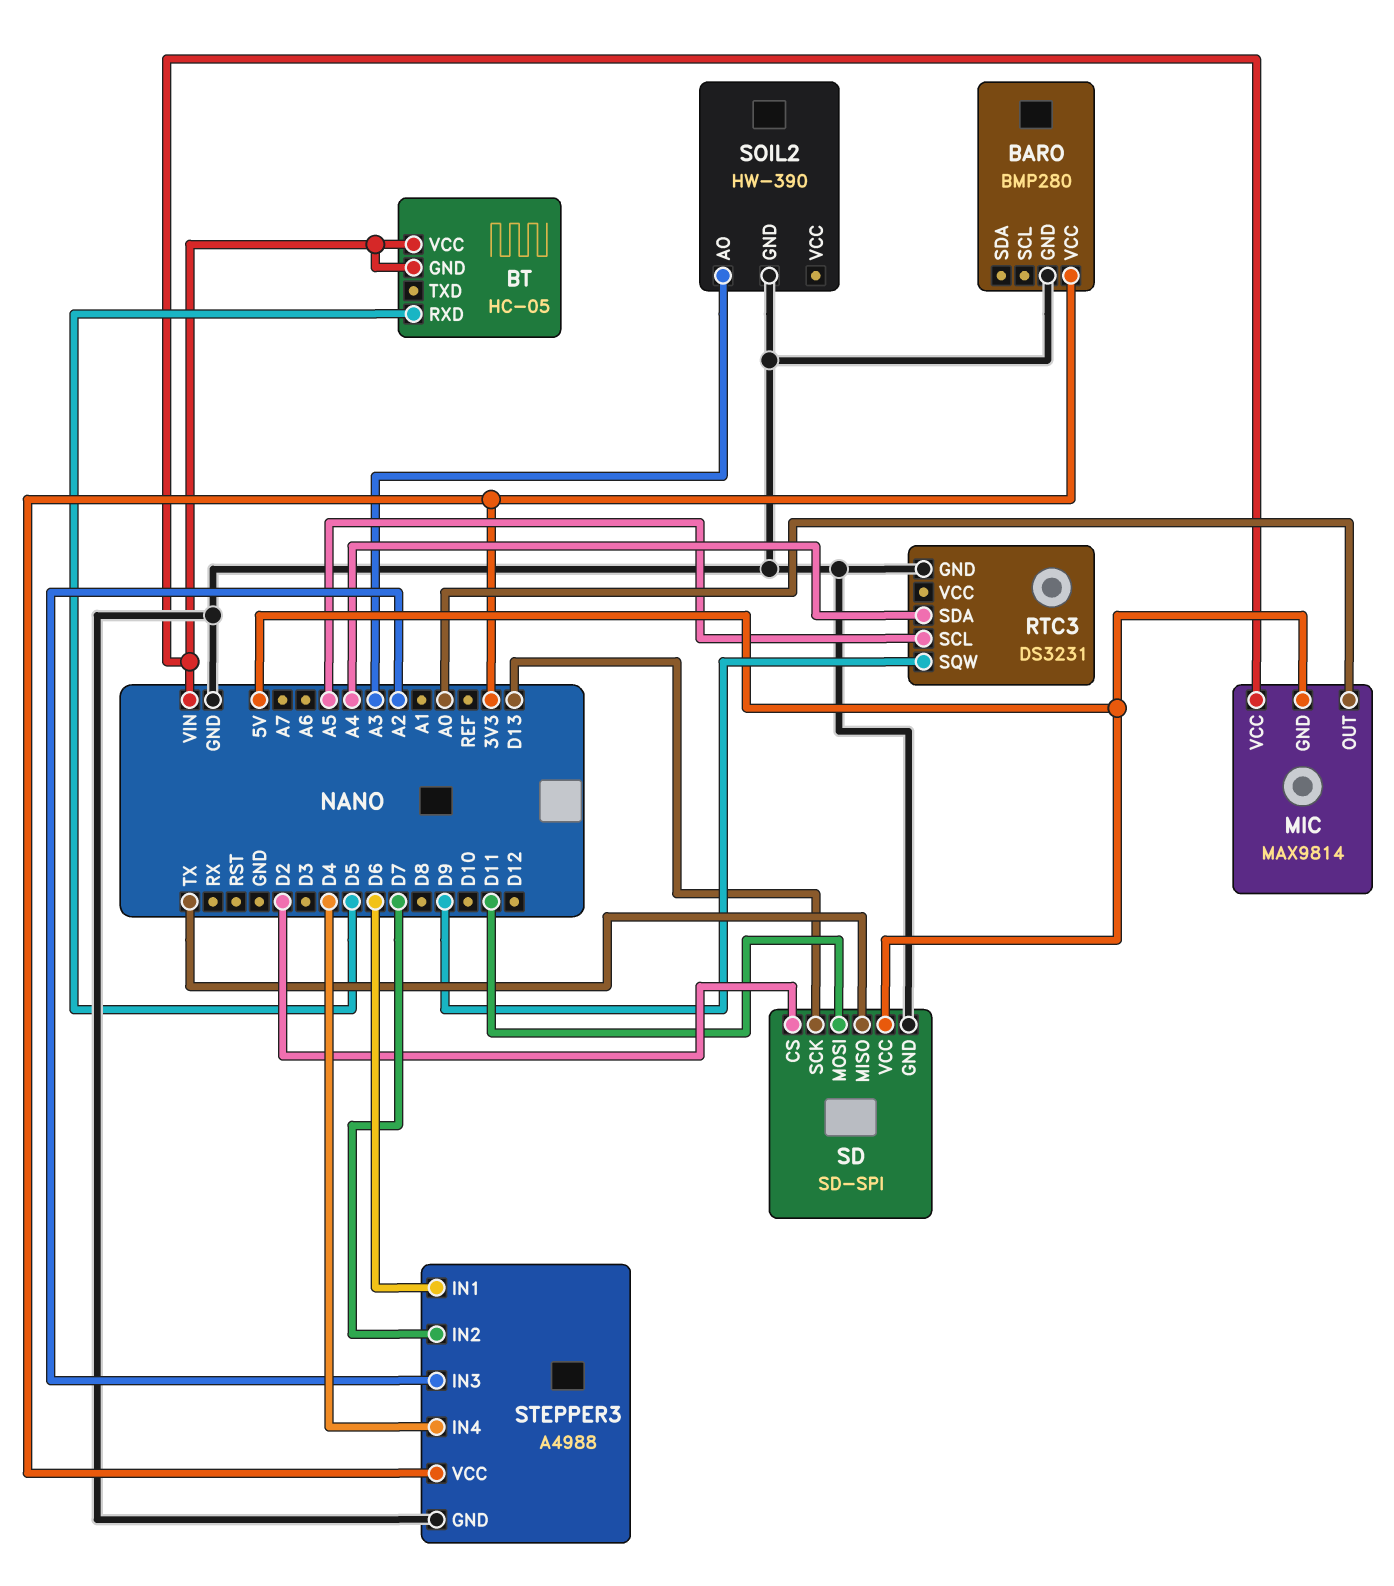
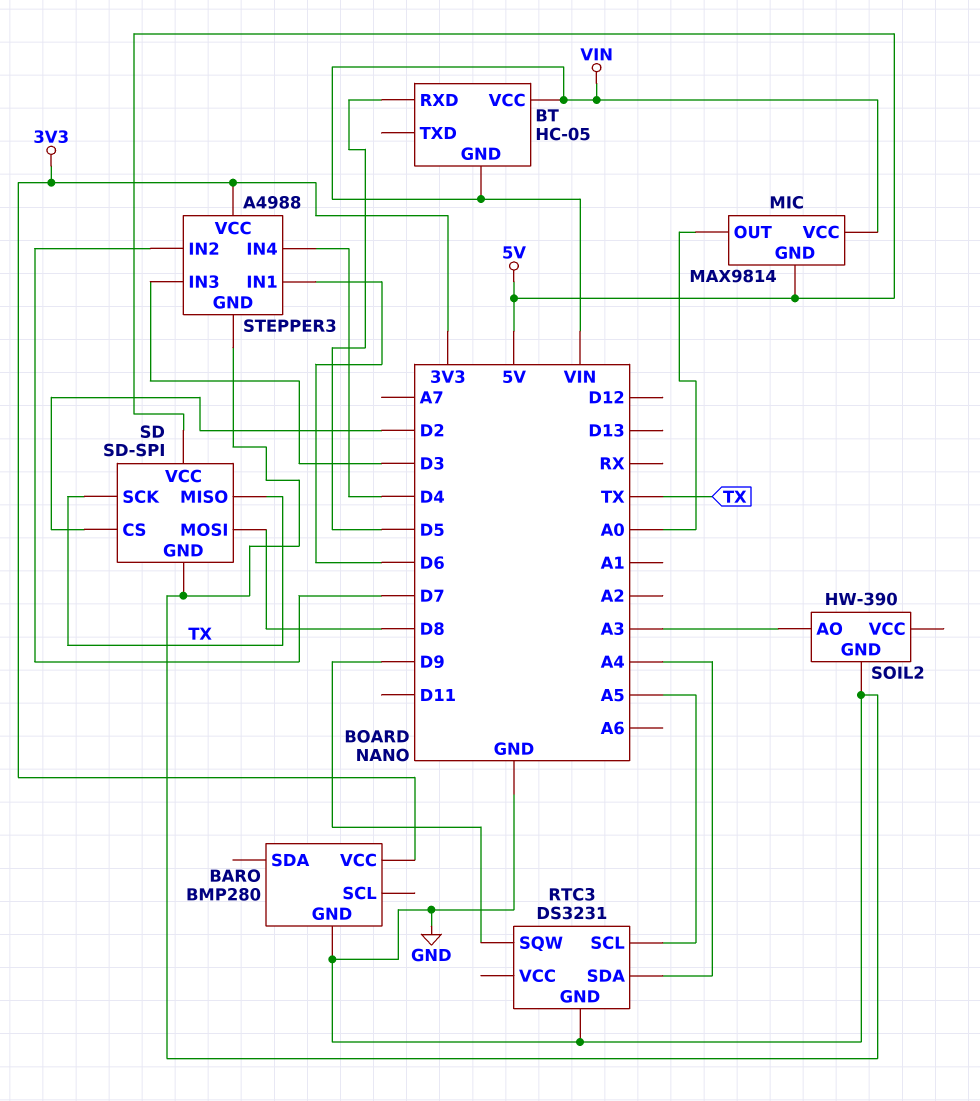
SD pin MOSI: D11 -> D8
SD pin SCK: D13 -> TX
STEPPER3 pin IN3: A2 -> D3

